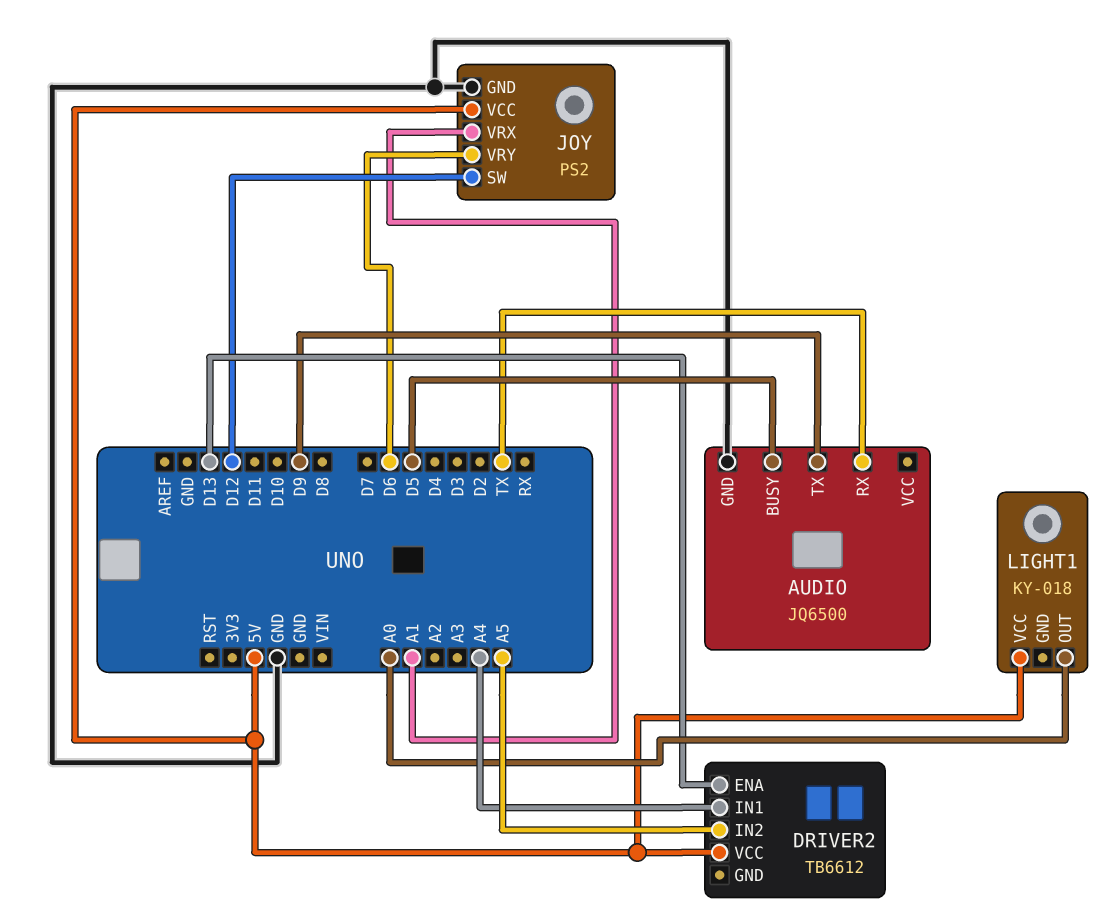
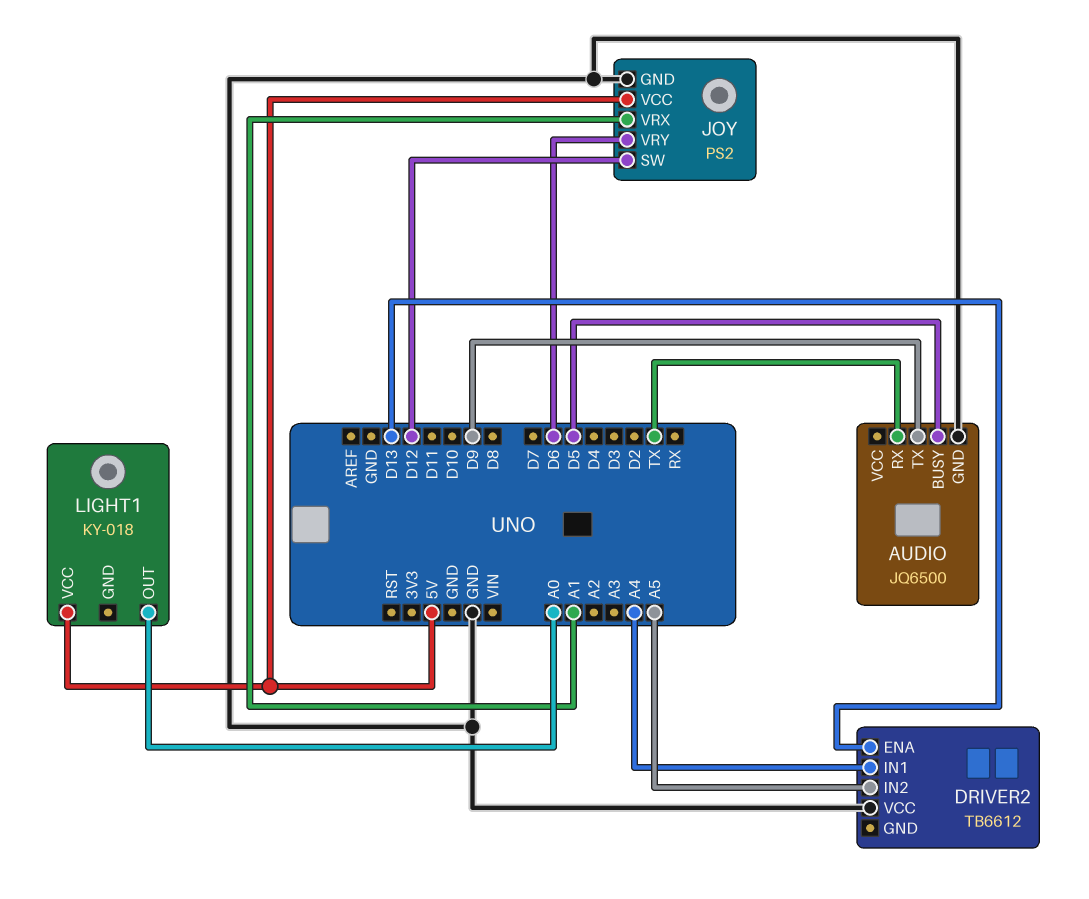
DRIVER2 pin VCC: 5V -> GND

